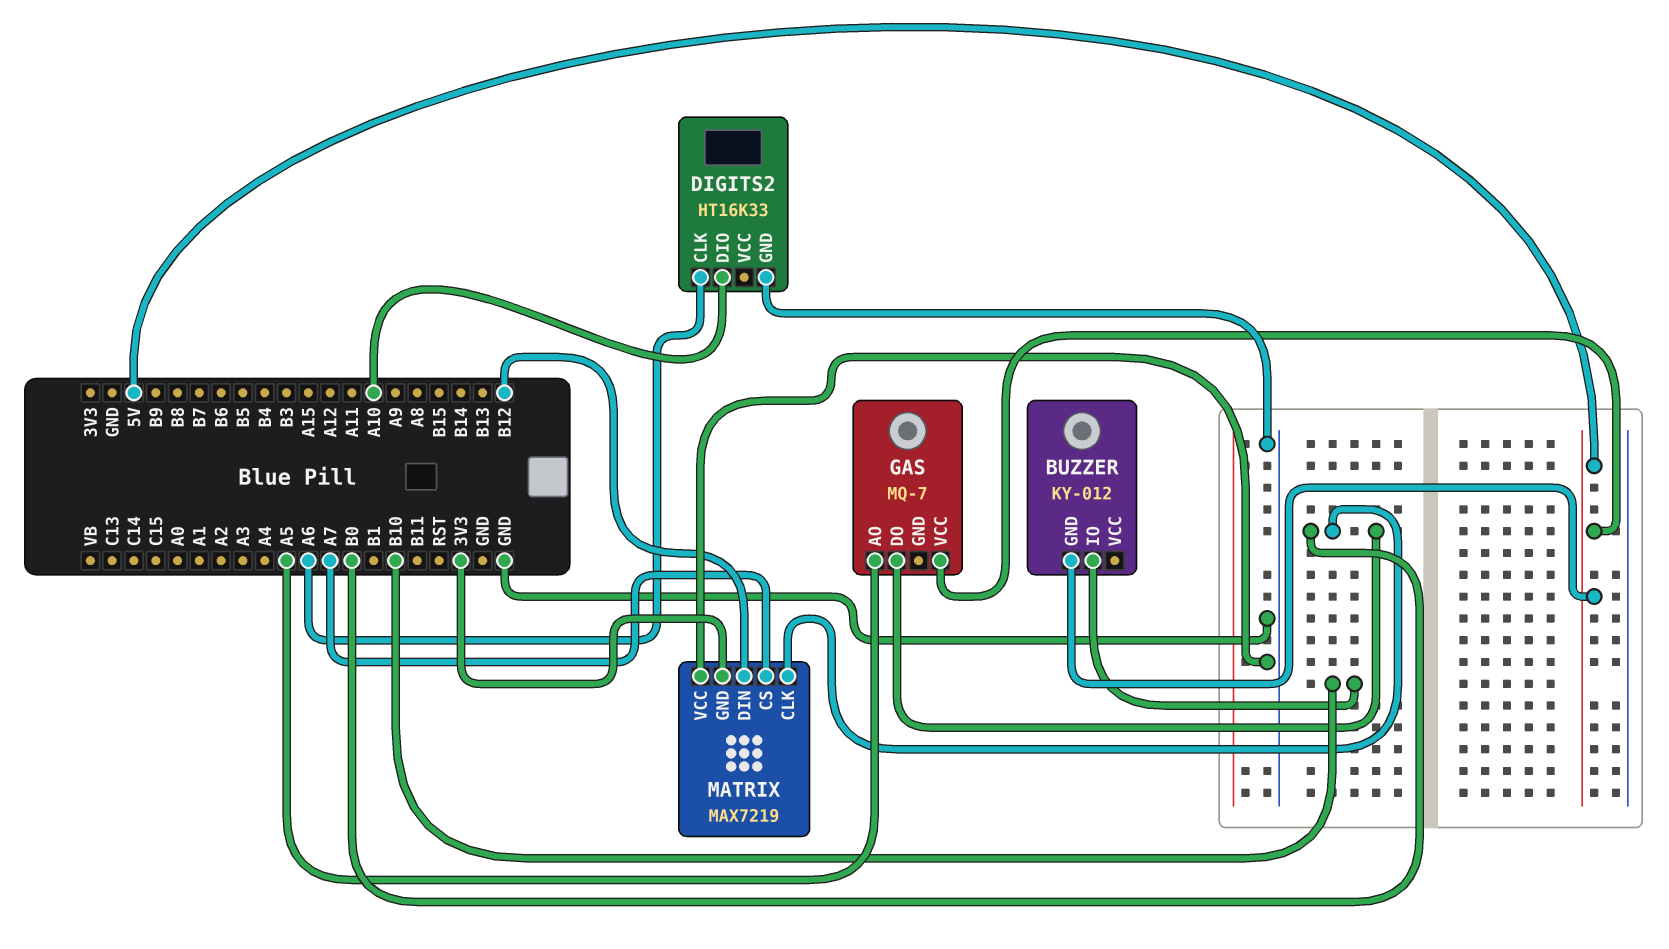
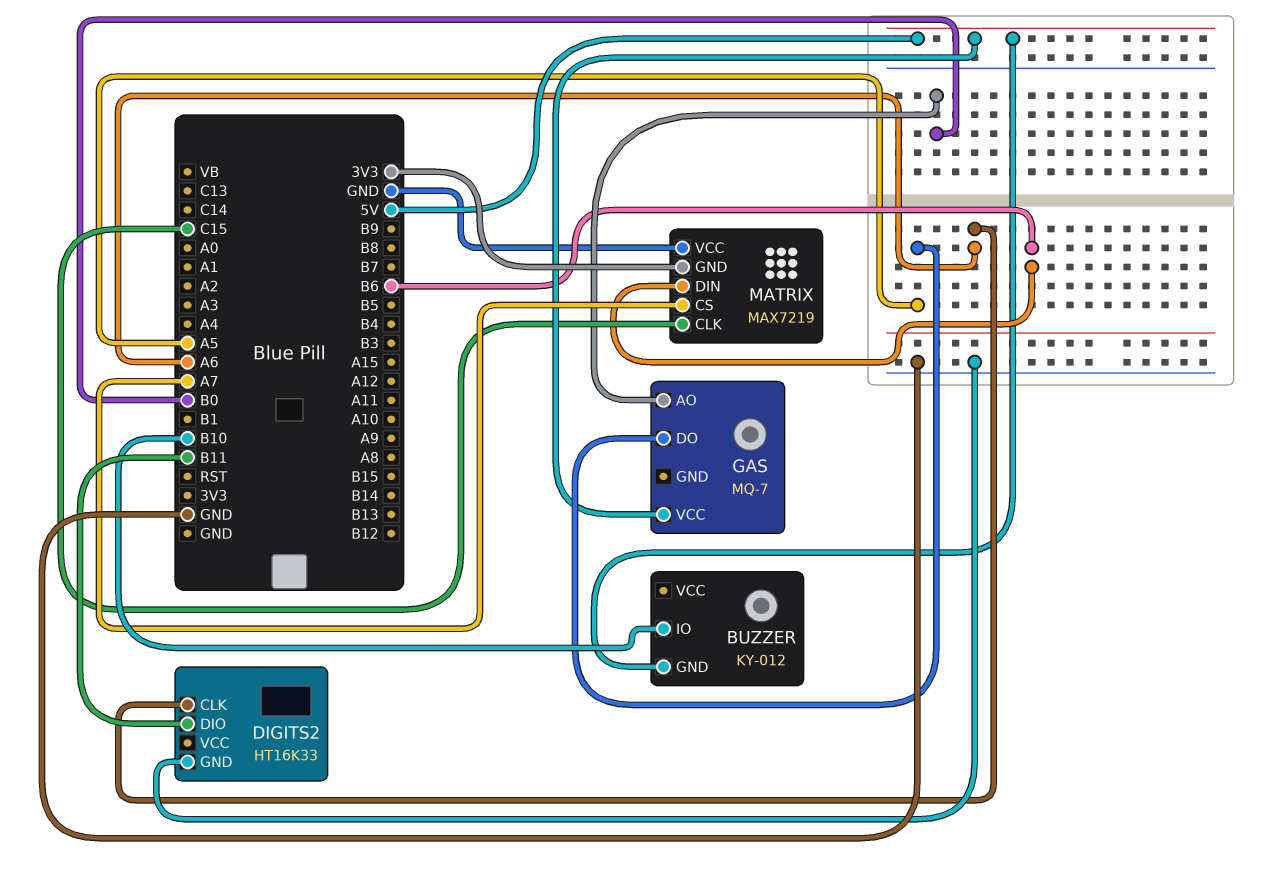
DIGITS2 pin DIO: A10 -> B11
GAS pin AO: A5 -> B0
GAS pin DO: B0 -> A5
MATRIX pin CLK: B0 -> C15
MATRIX pin DIN: B12 -> B6

